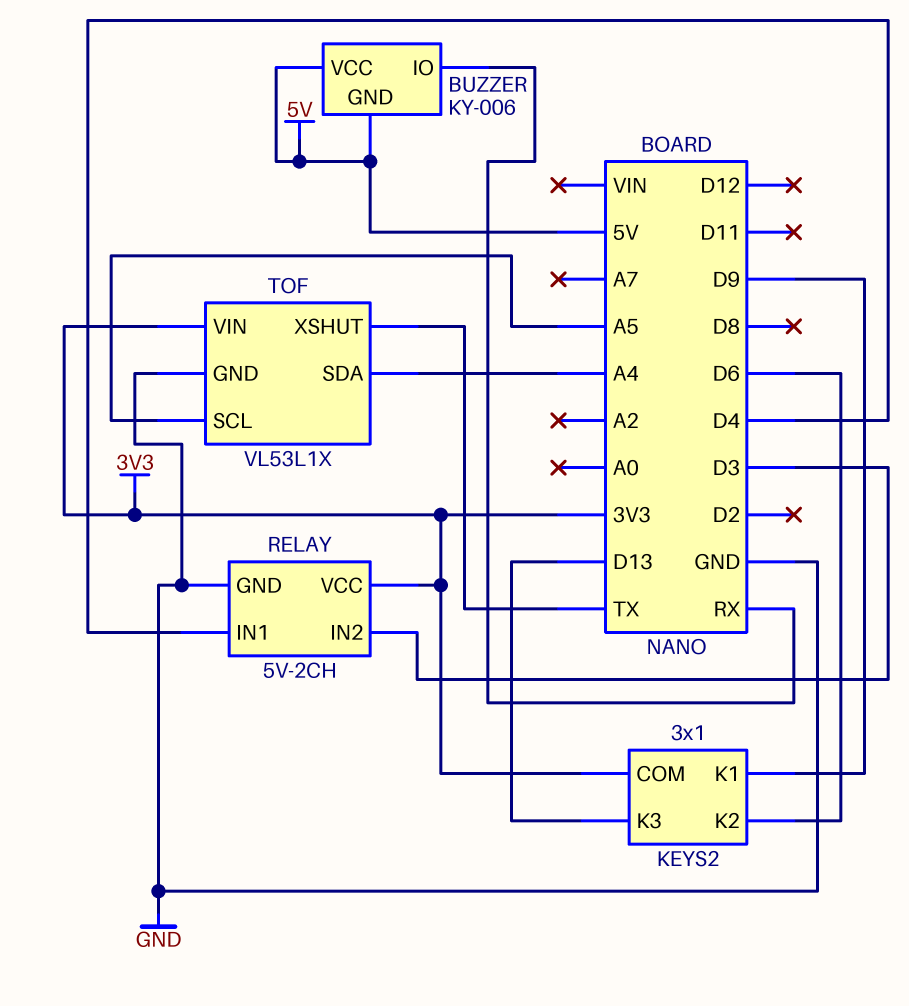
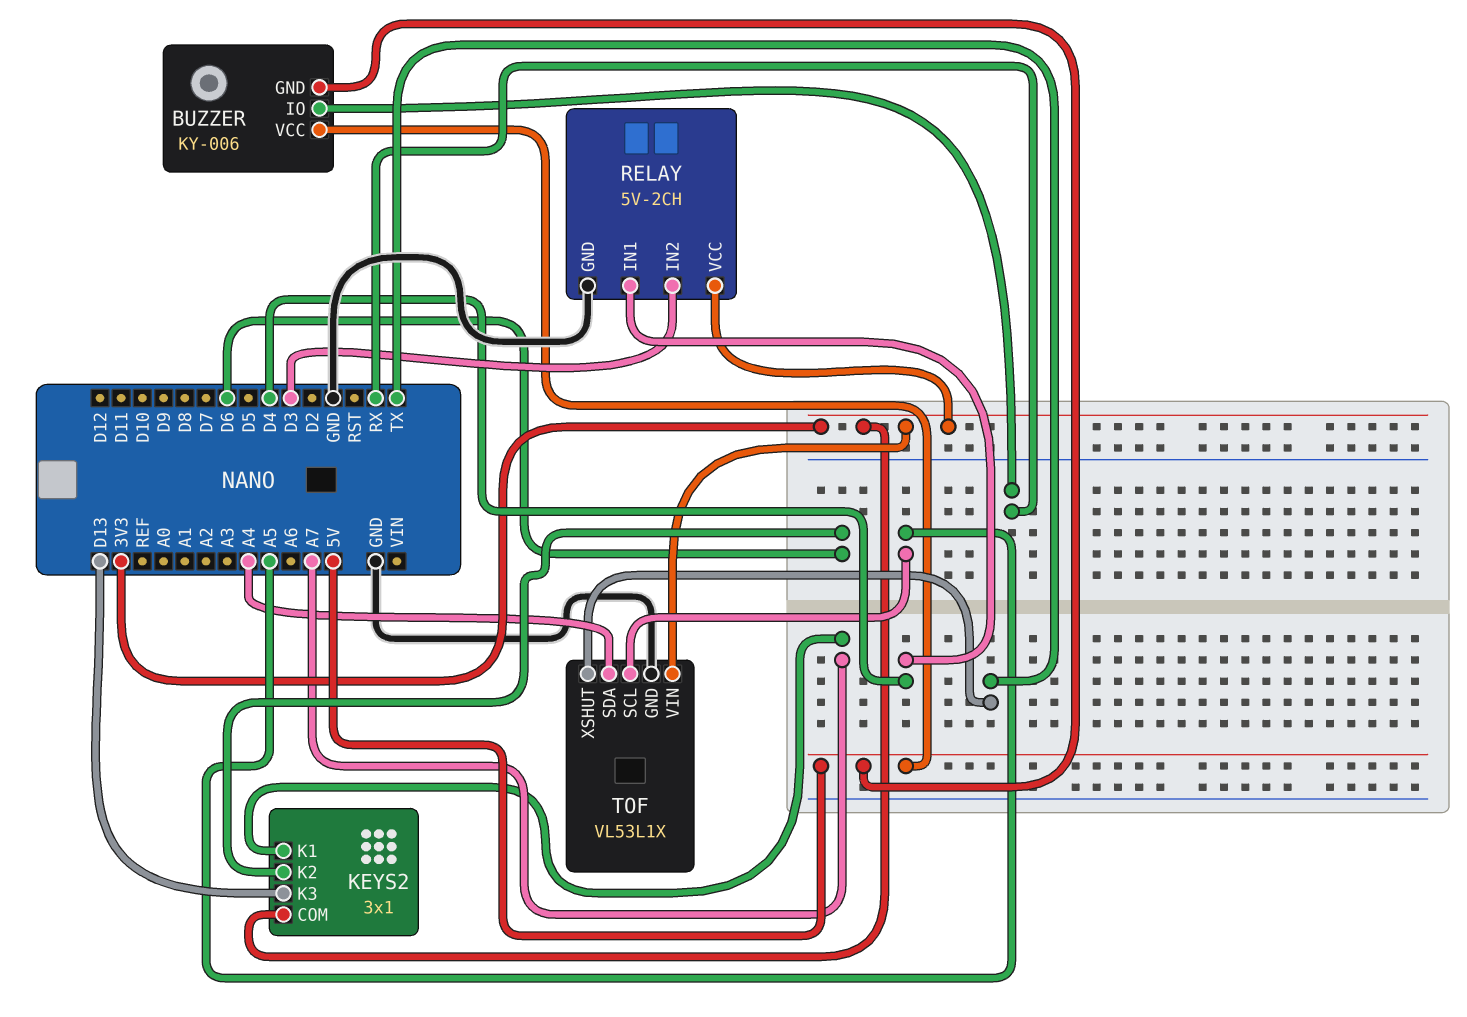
KEYS2 pin K1: D9 -> A7

